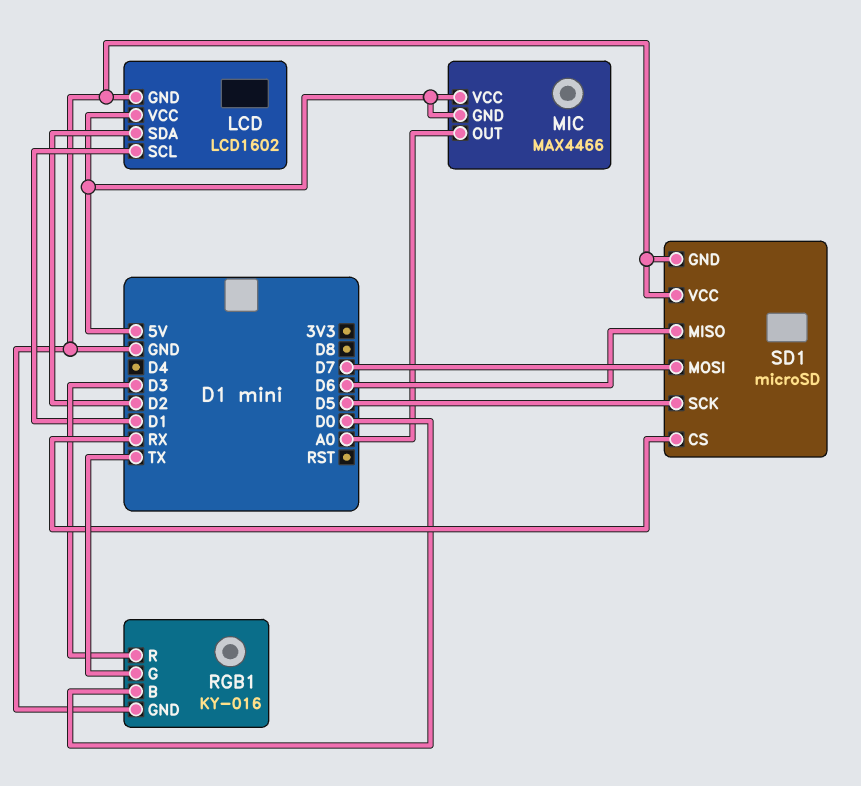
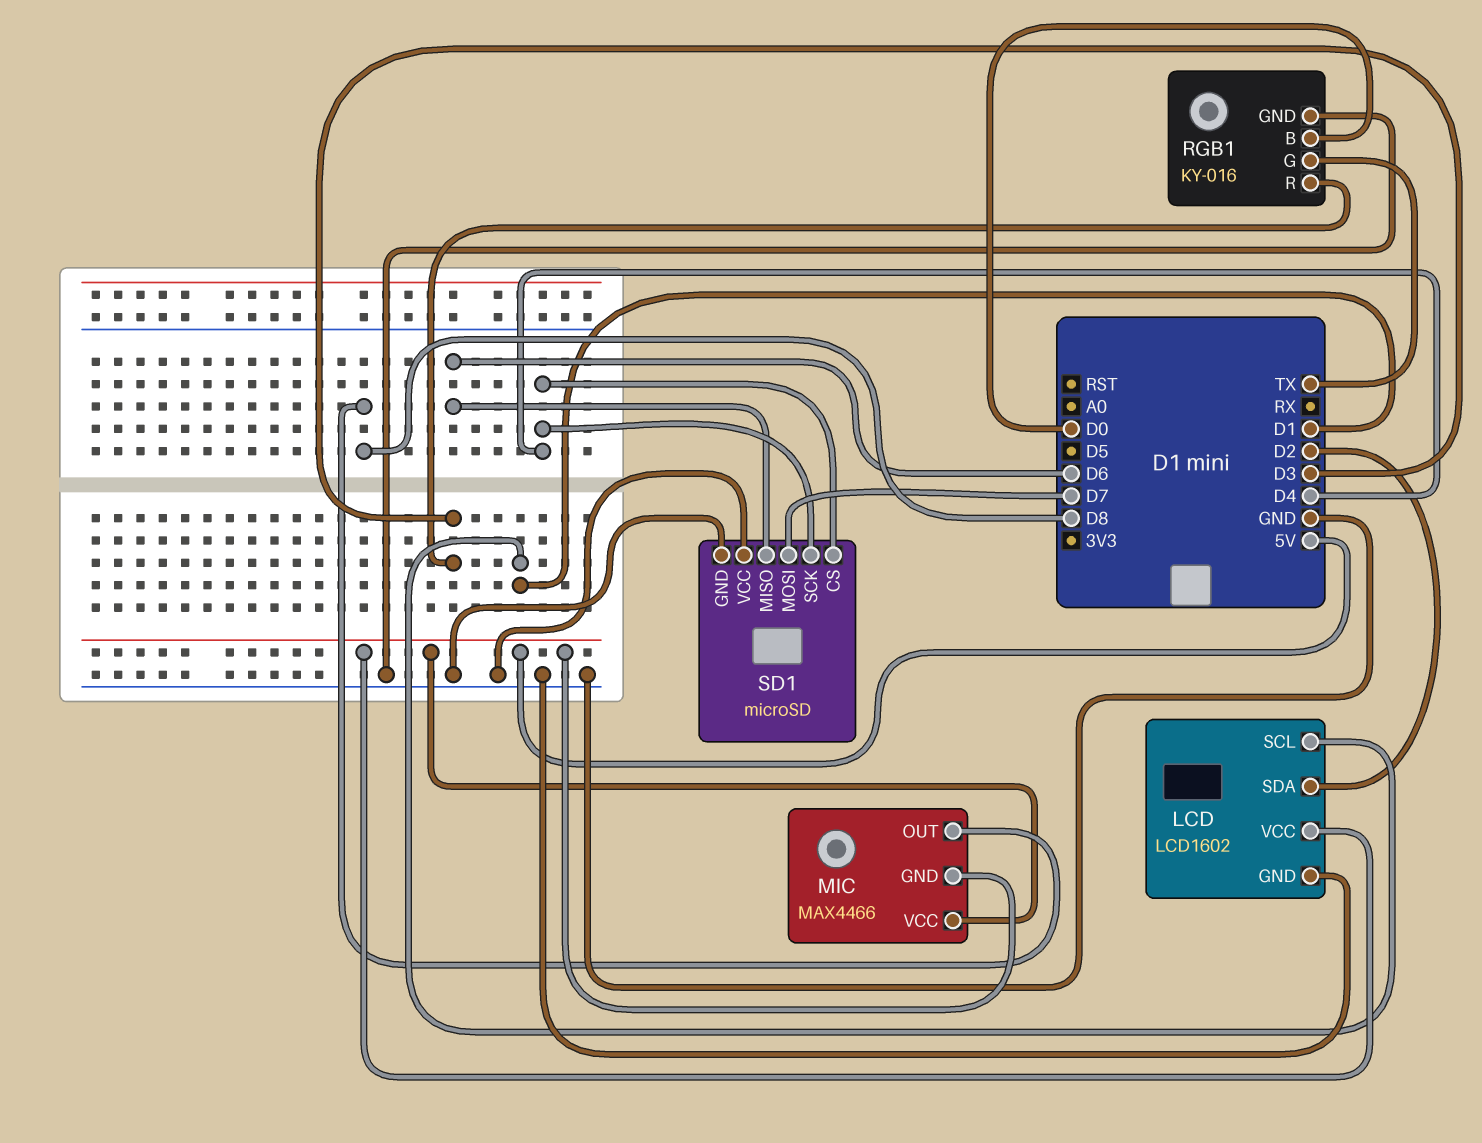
MIC pin OUT: A0 -> D8
SD1 pin CS: RX -> D4
SD1 pin SCK: D5 -> D4

